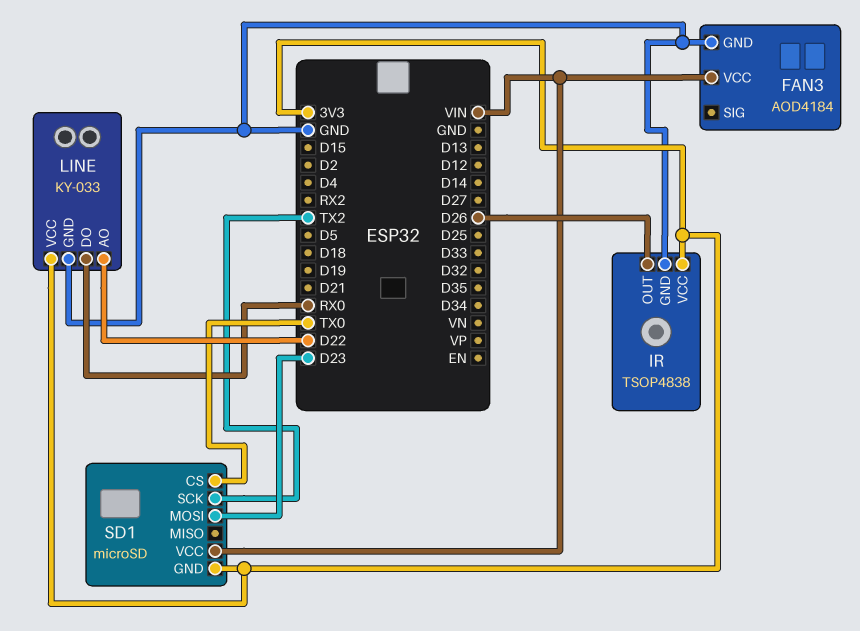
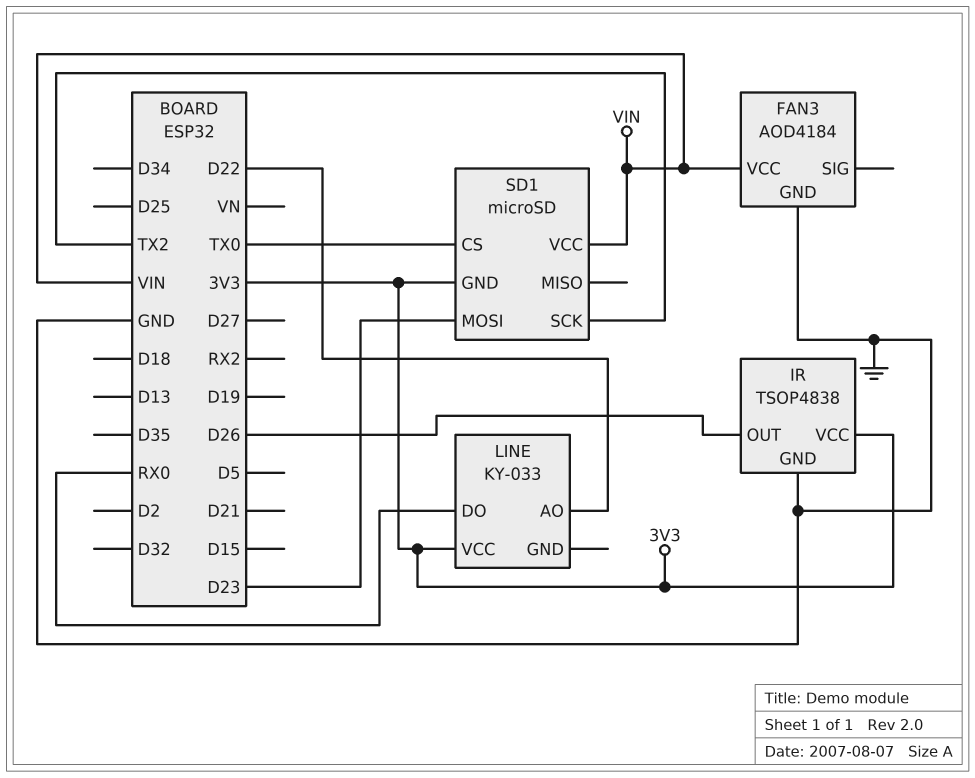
LINE pin GND: GND -> none

